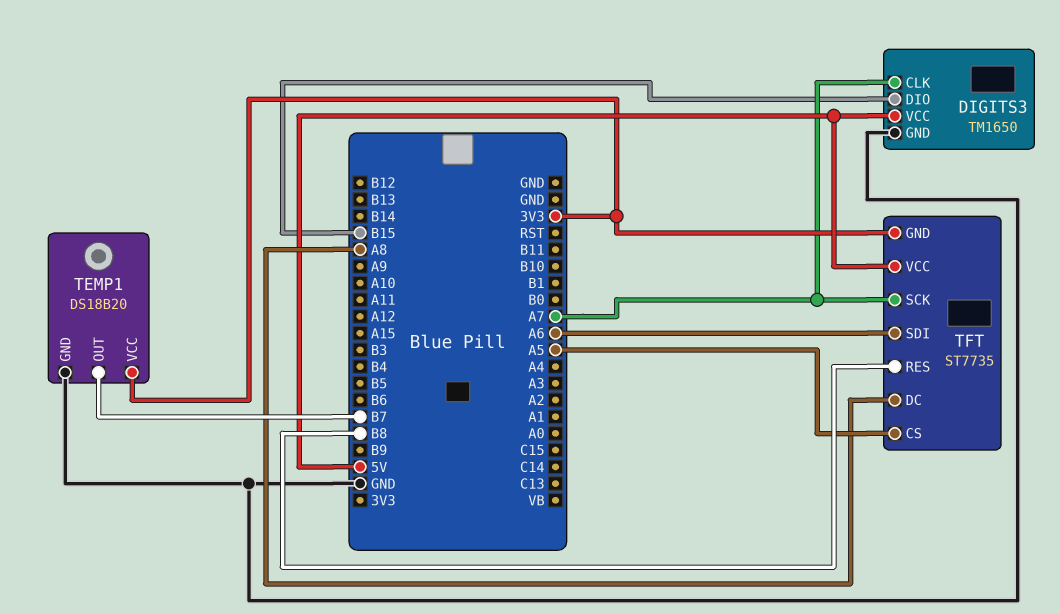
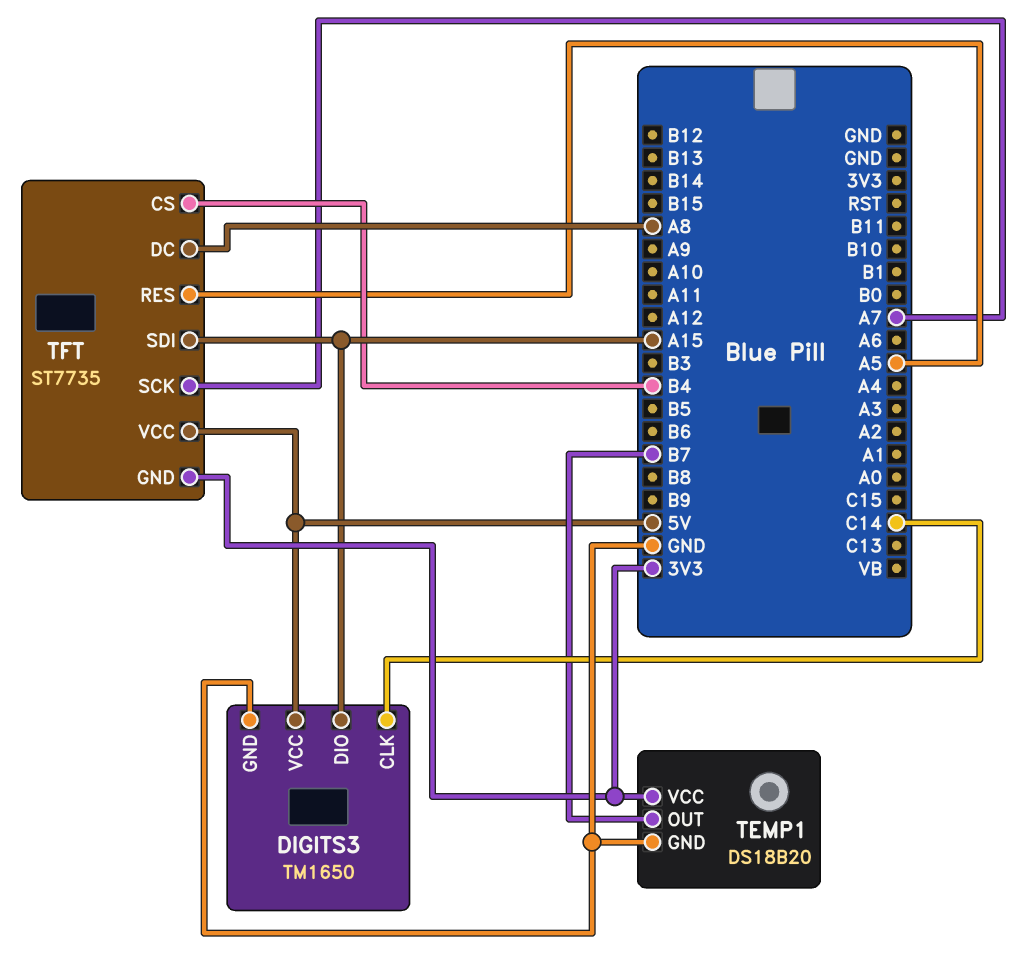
DIGITS3 pin CLK: A7 -> C14
DIGITS3 pin DIO: B15 -> A15
TFT pin CS: A5 -> B4
TFT pin RES: B8 -> A5
TFT pin SDI: A6 -> A15

